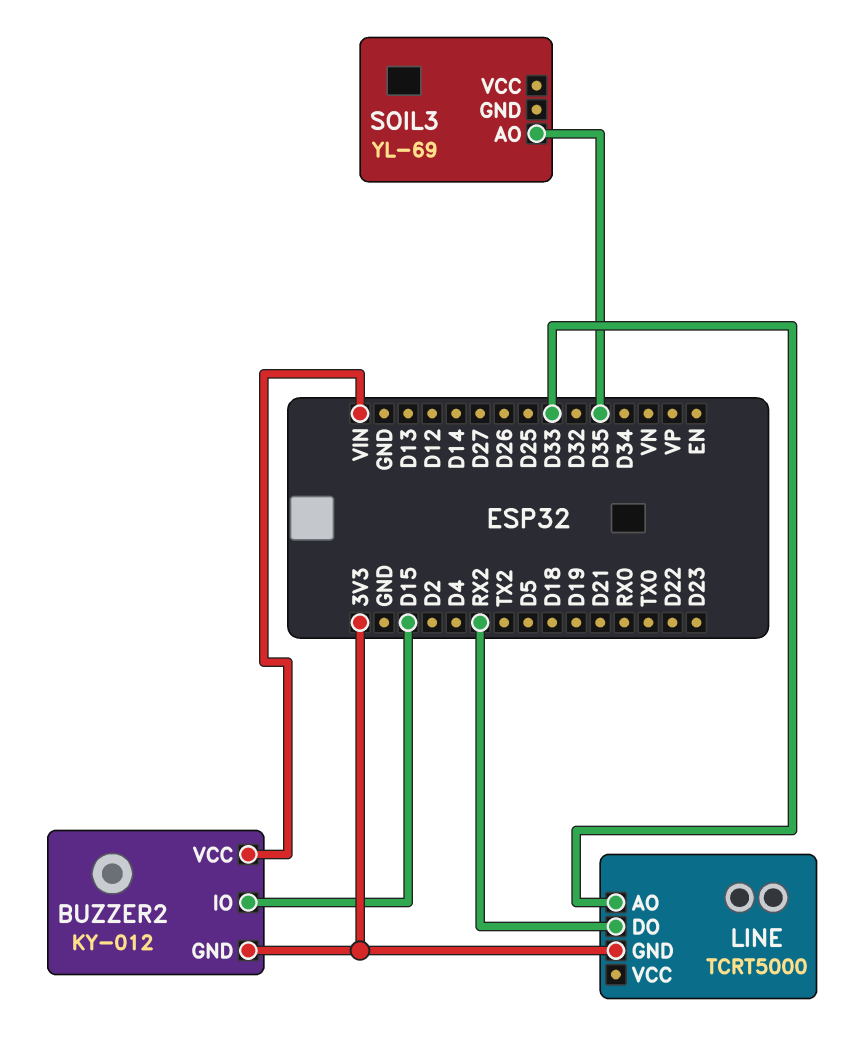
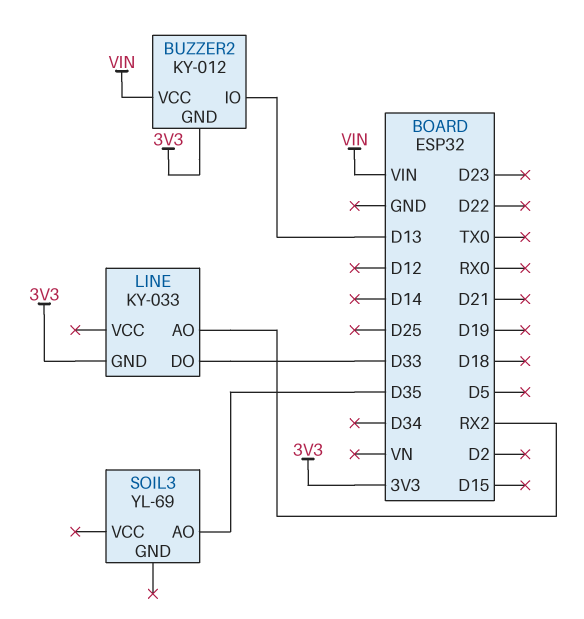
BUZZER2 pin IO: D15 -> D13
LINE: TCRT5000 -> KY-033
LINE pin AO: D33 -> RX2
LINE pin DO: RX2 -> D33

